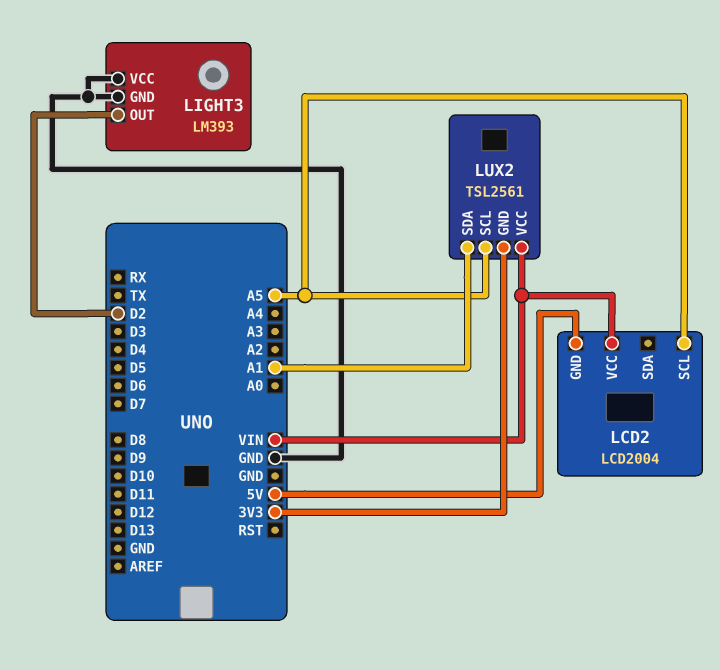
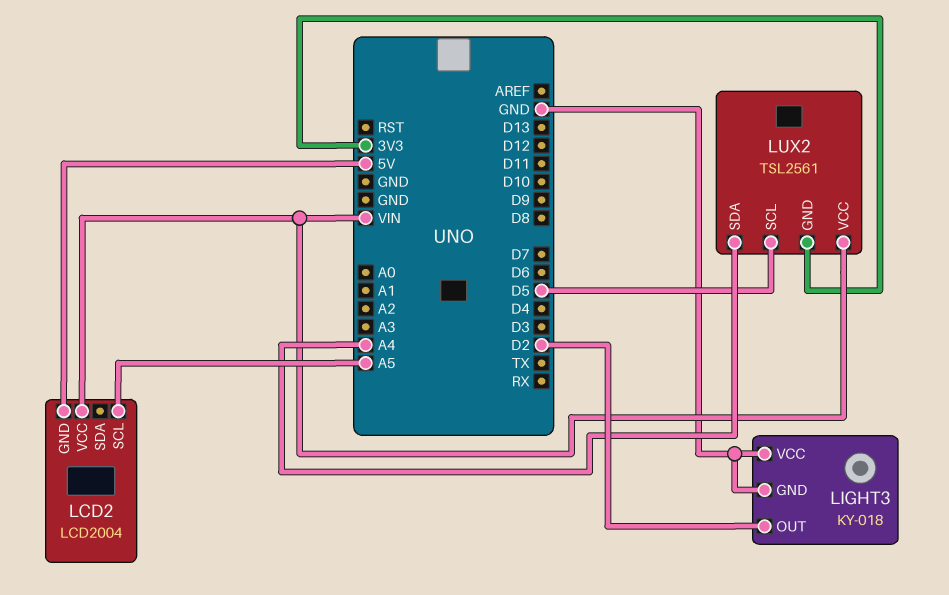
LIGHT3: LM393 -> KY-018
LUX2 pin SCL: A5 -> D5
LUX2 pin SDA: A1 -> A4

